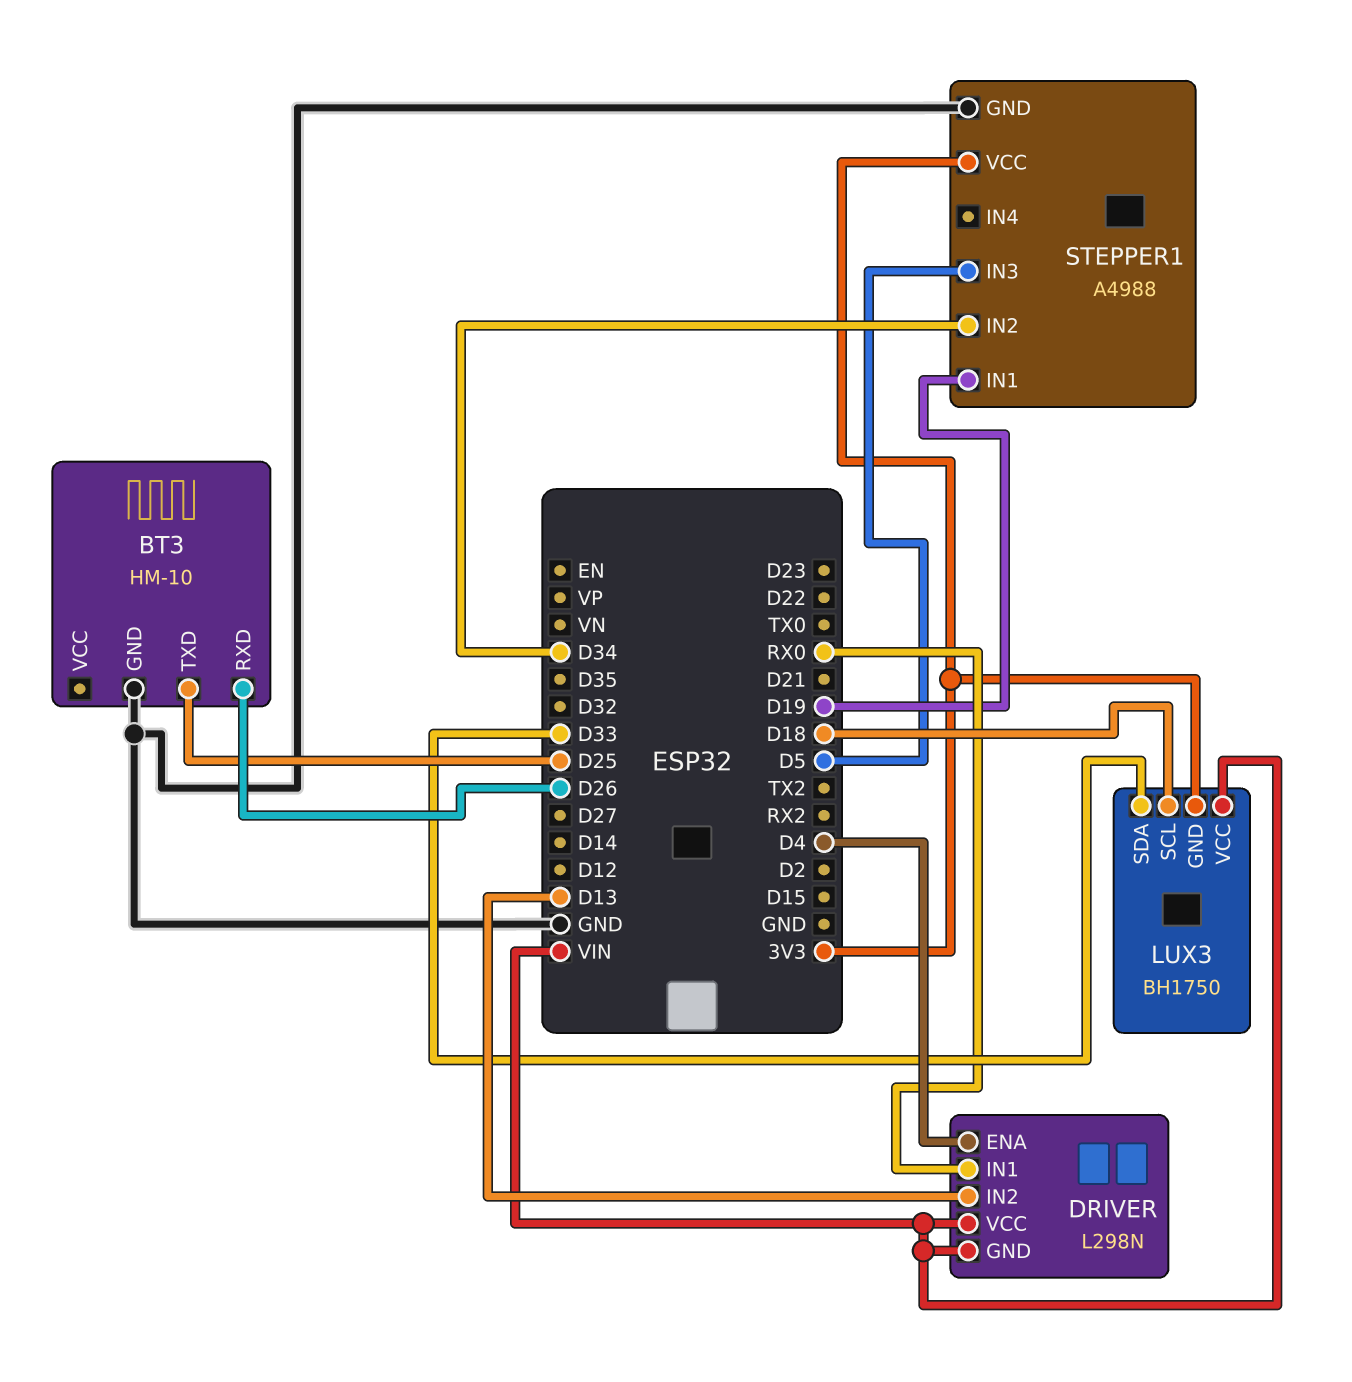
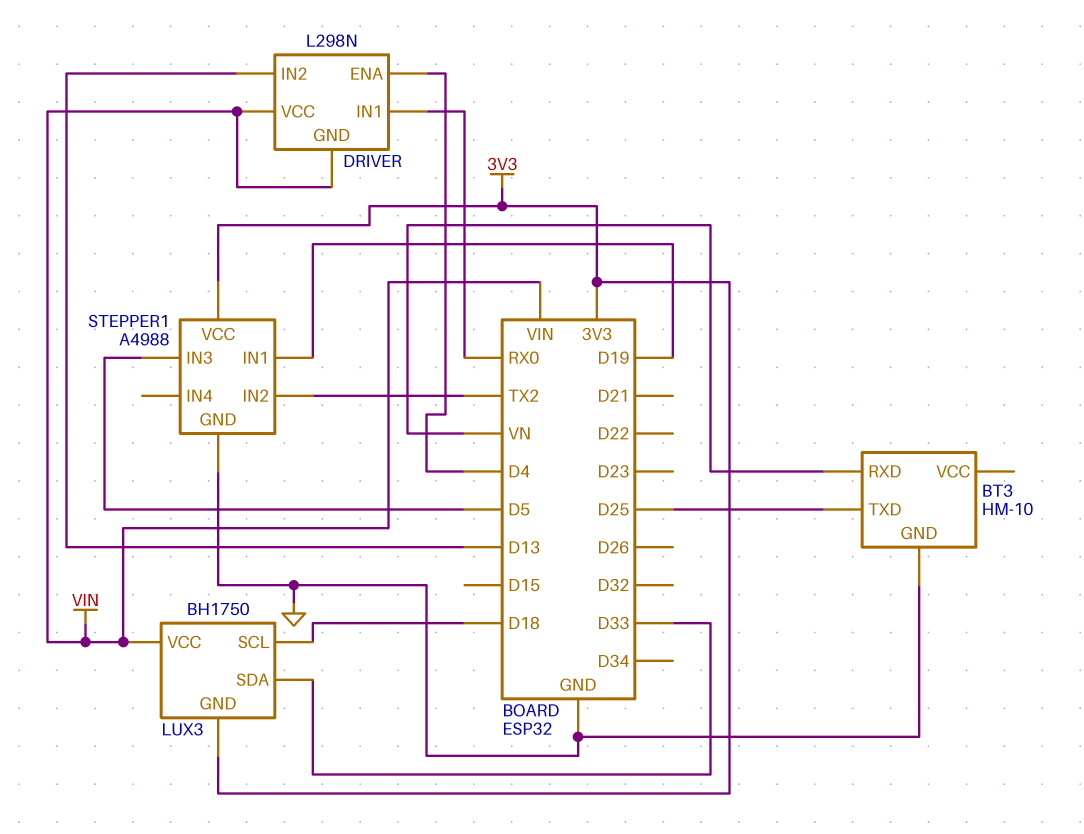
BT3 pin RXD: D26 -> VN
STEPPER1 pin IN2: D34 -> TX2

